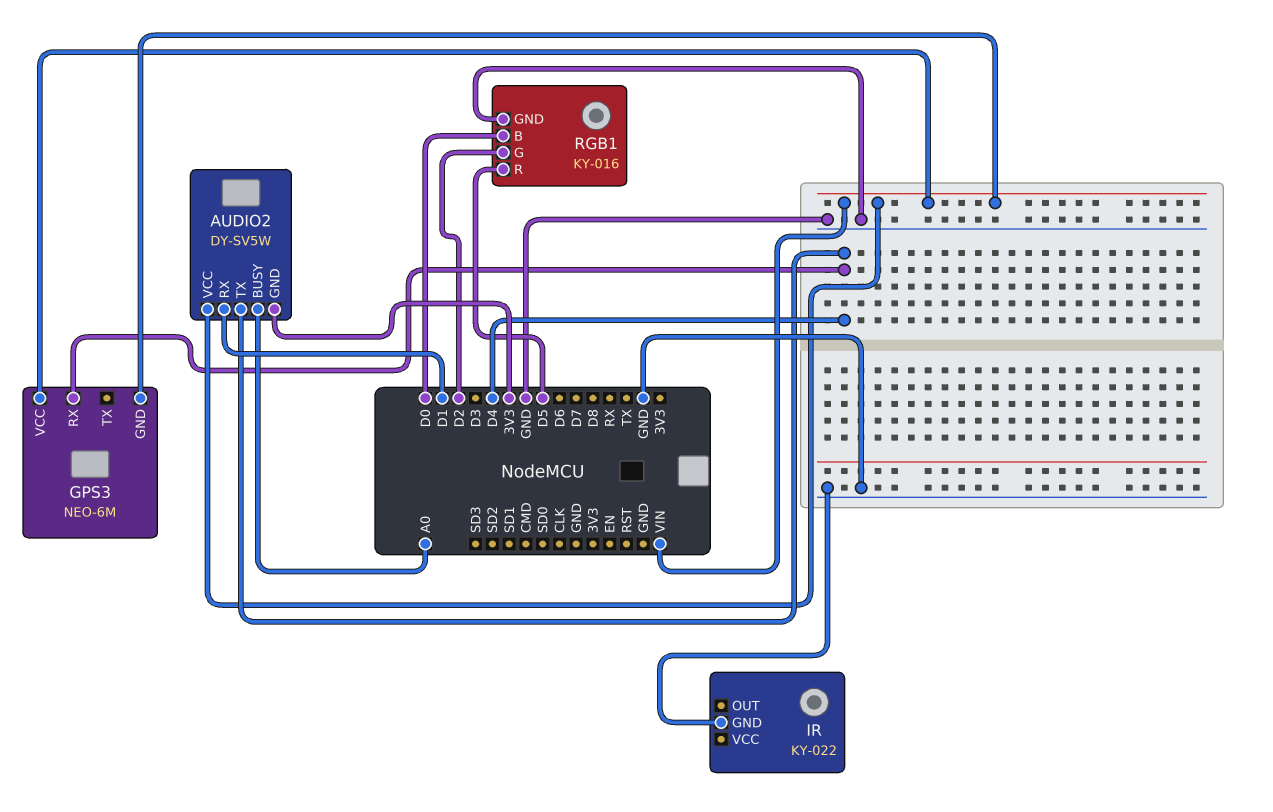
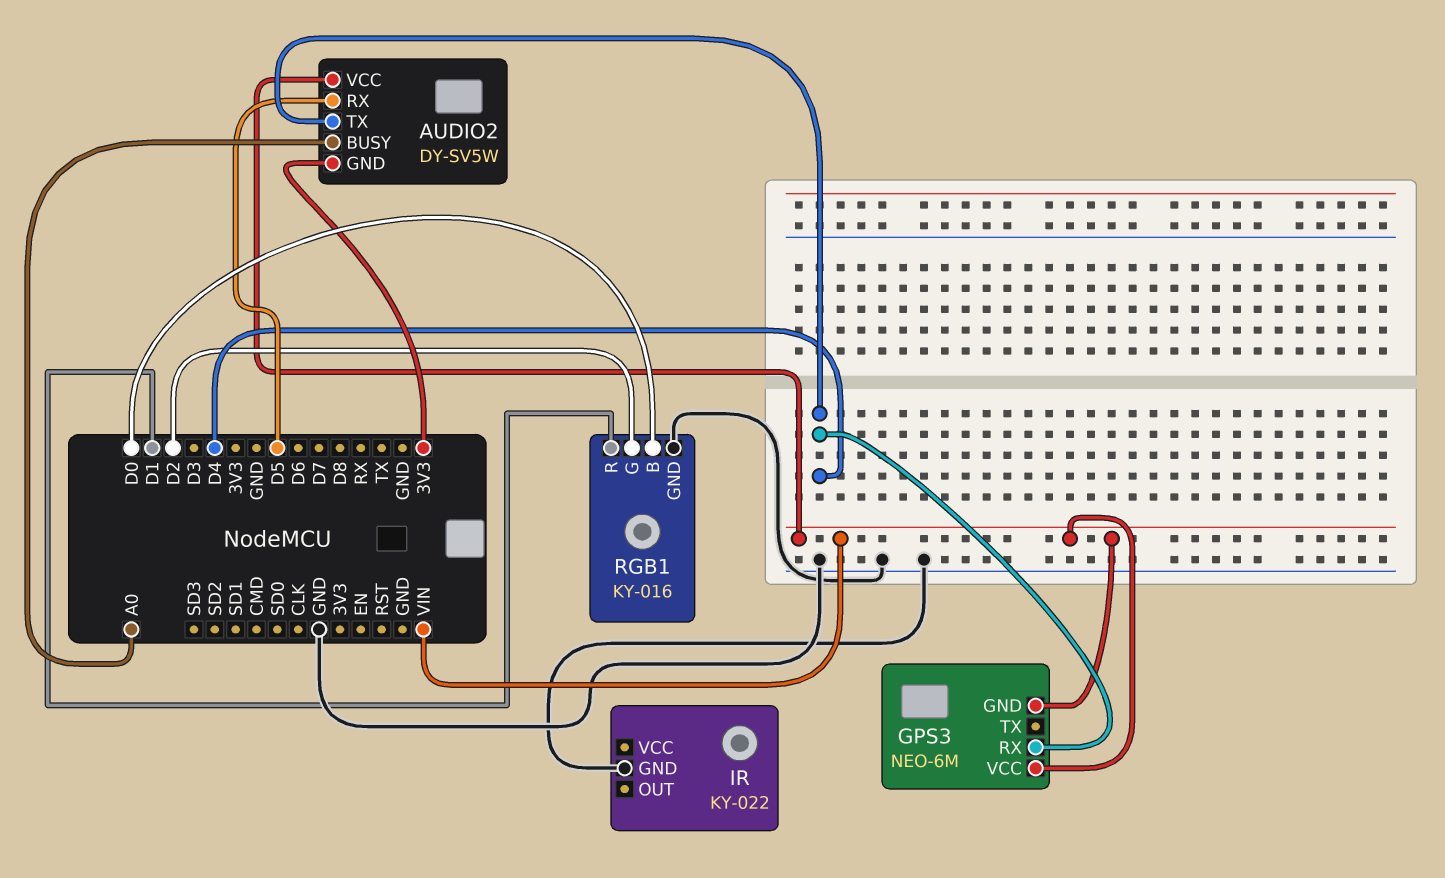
AUDIO2 pin RX: D1 -> D5
RGB1 pin R: D5 -> D1

